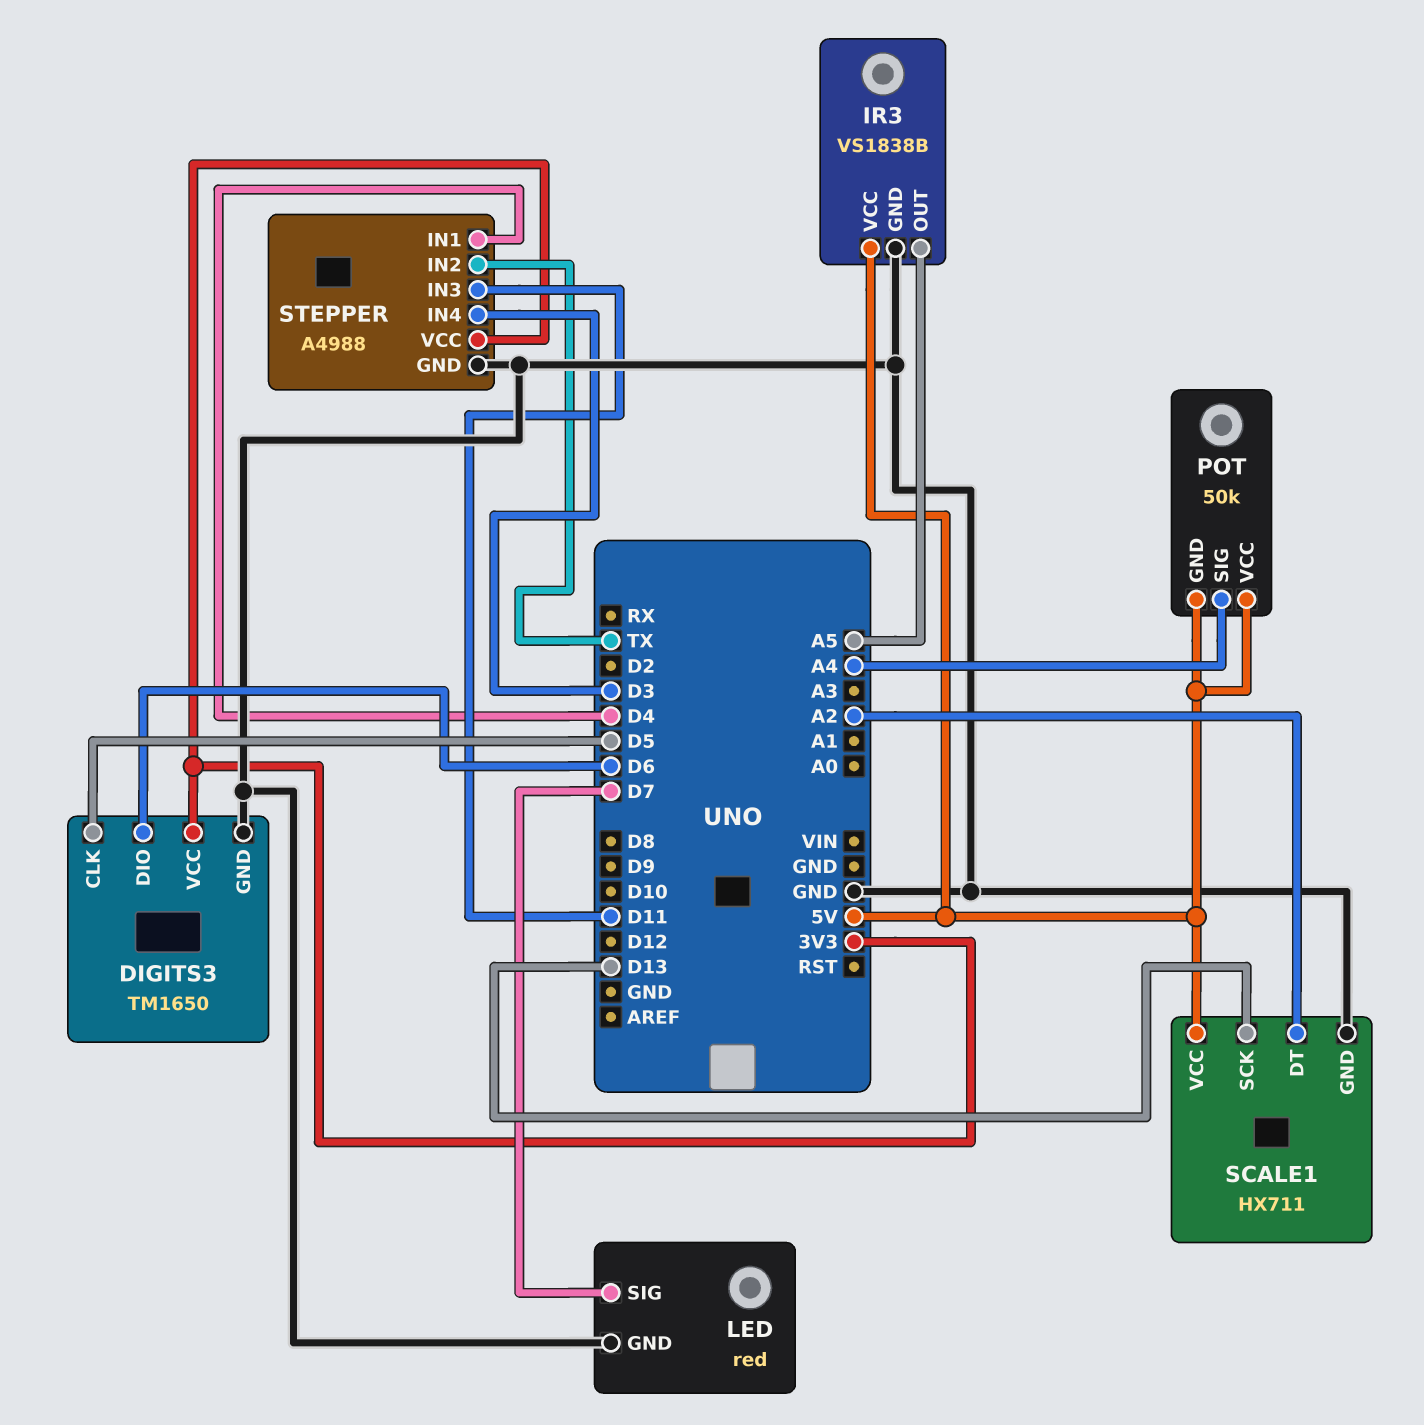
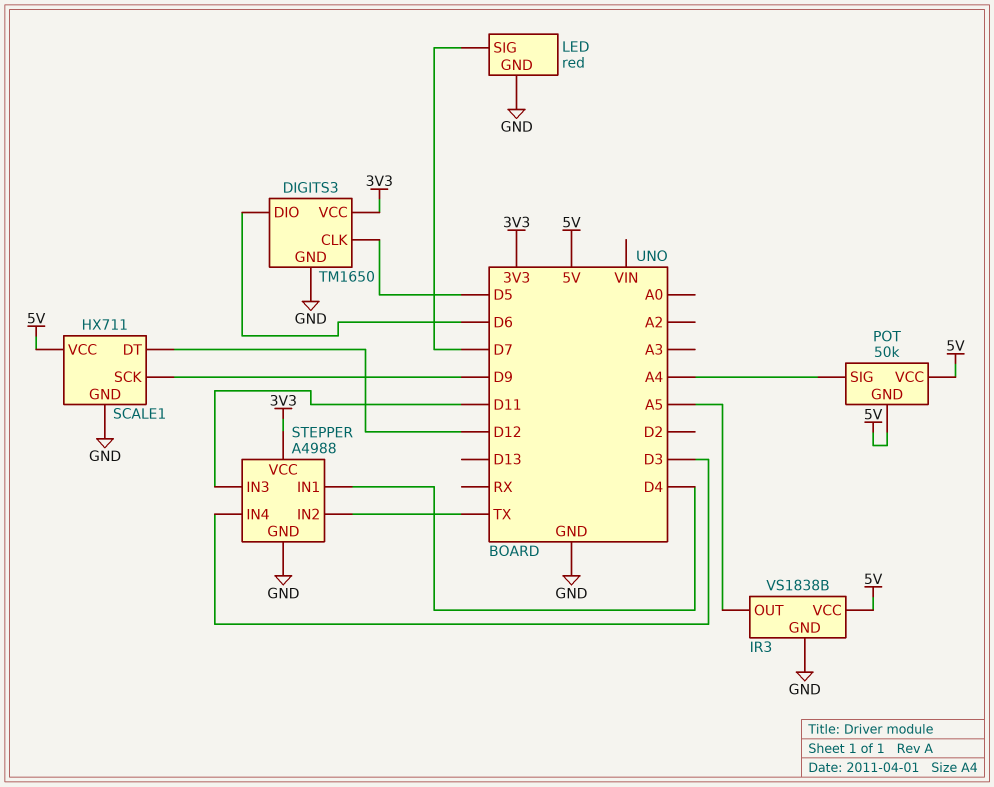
SCALE1 pin DT: A2 -> D12
SCALE1 pin SCK: D13 -> D9

